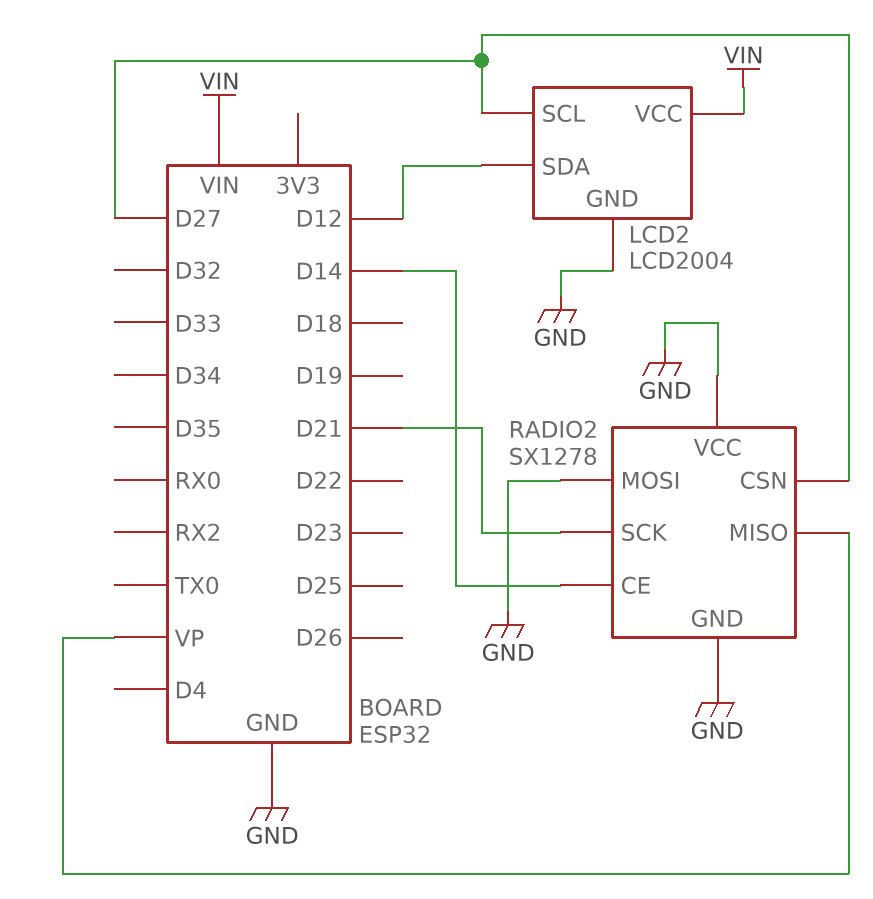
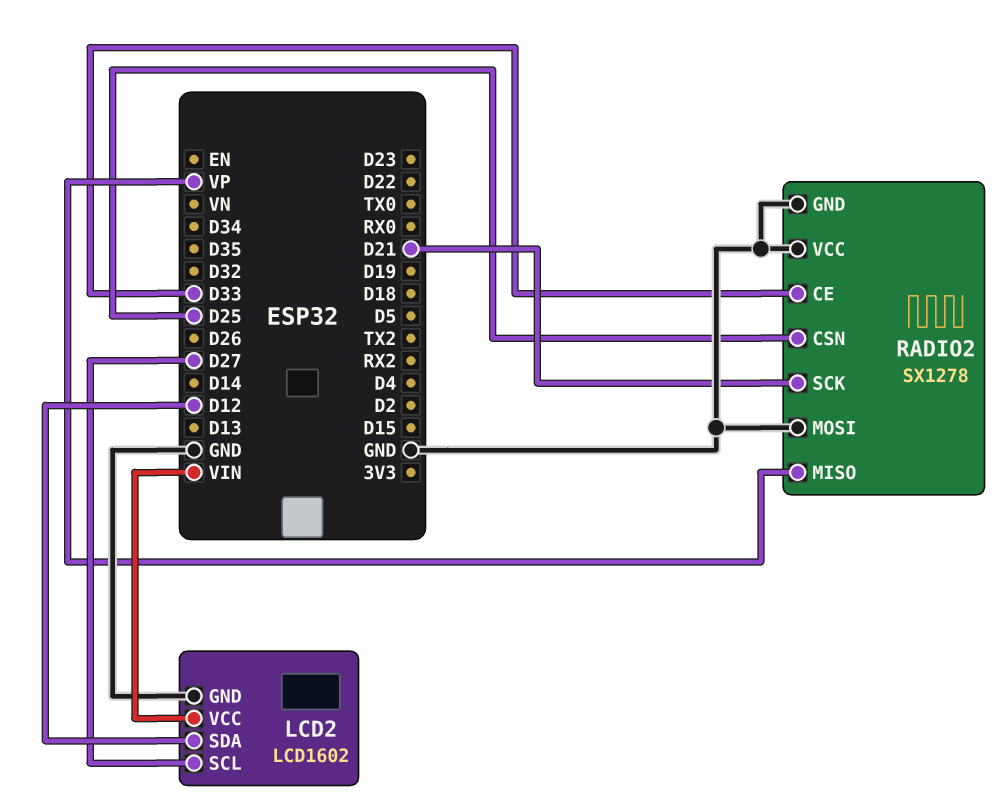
LCD2: LCD2004 -> LCD1602
RADIO2 pin CE: D14 -> D33
RADIO2 pin CSN: D27 -> D25

